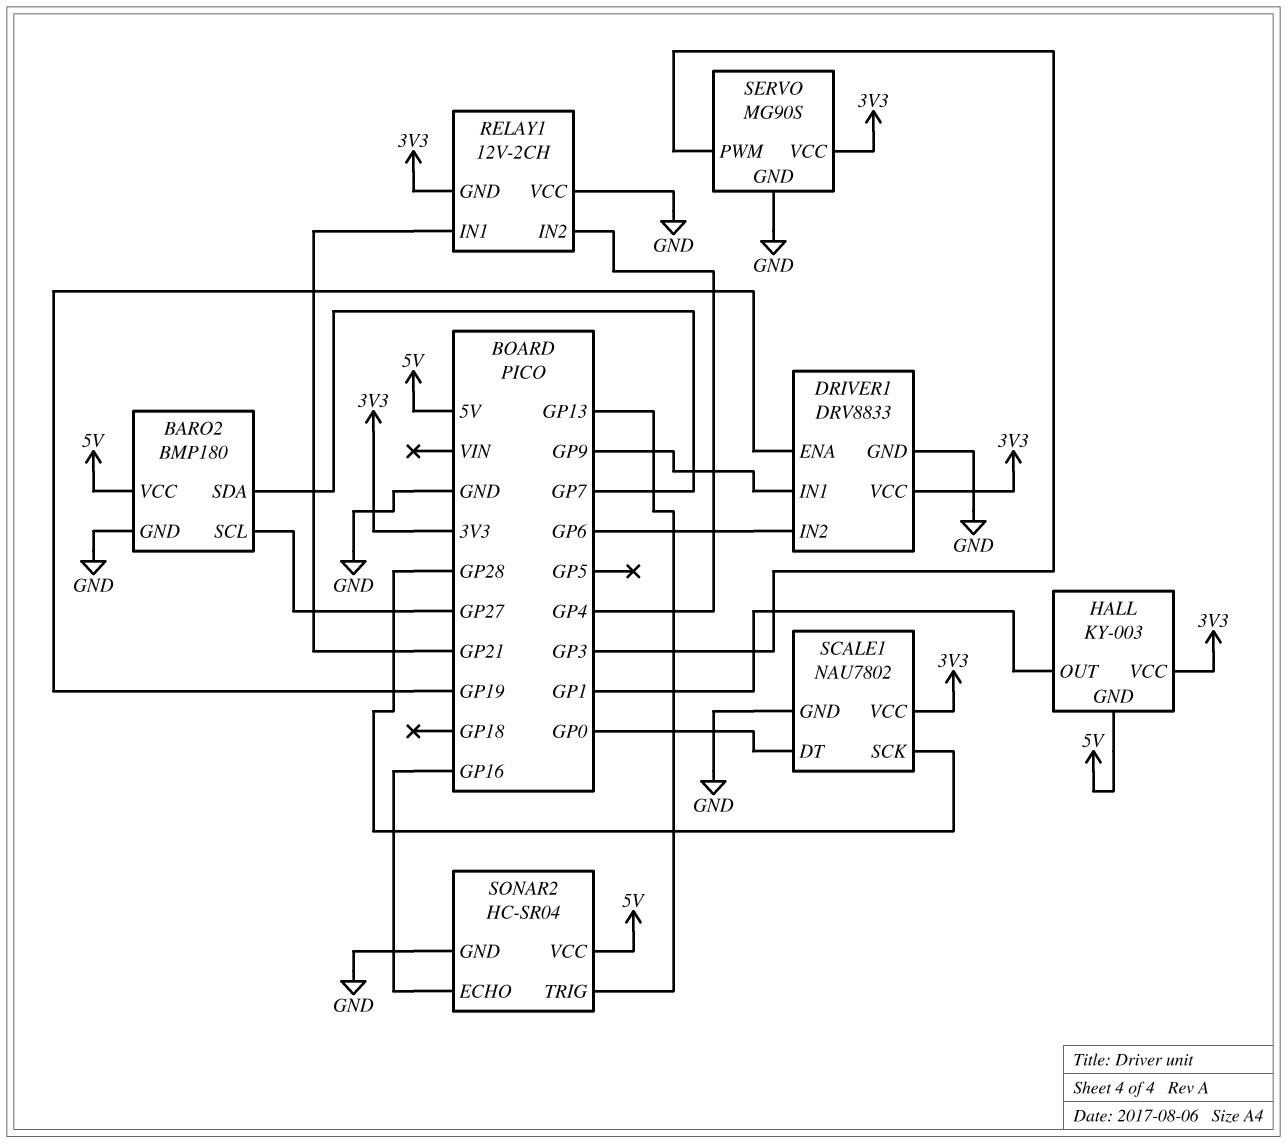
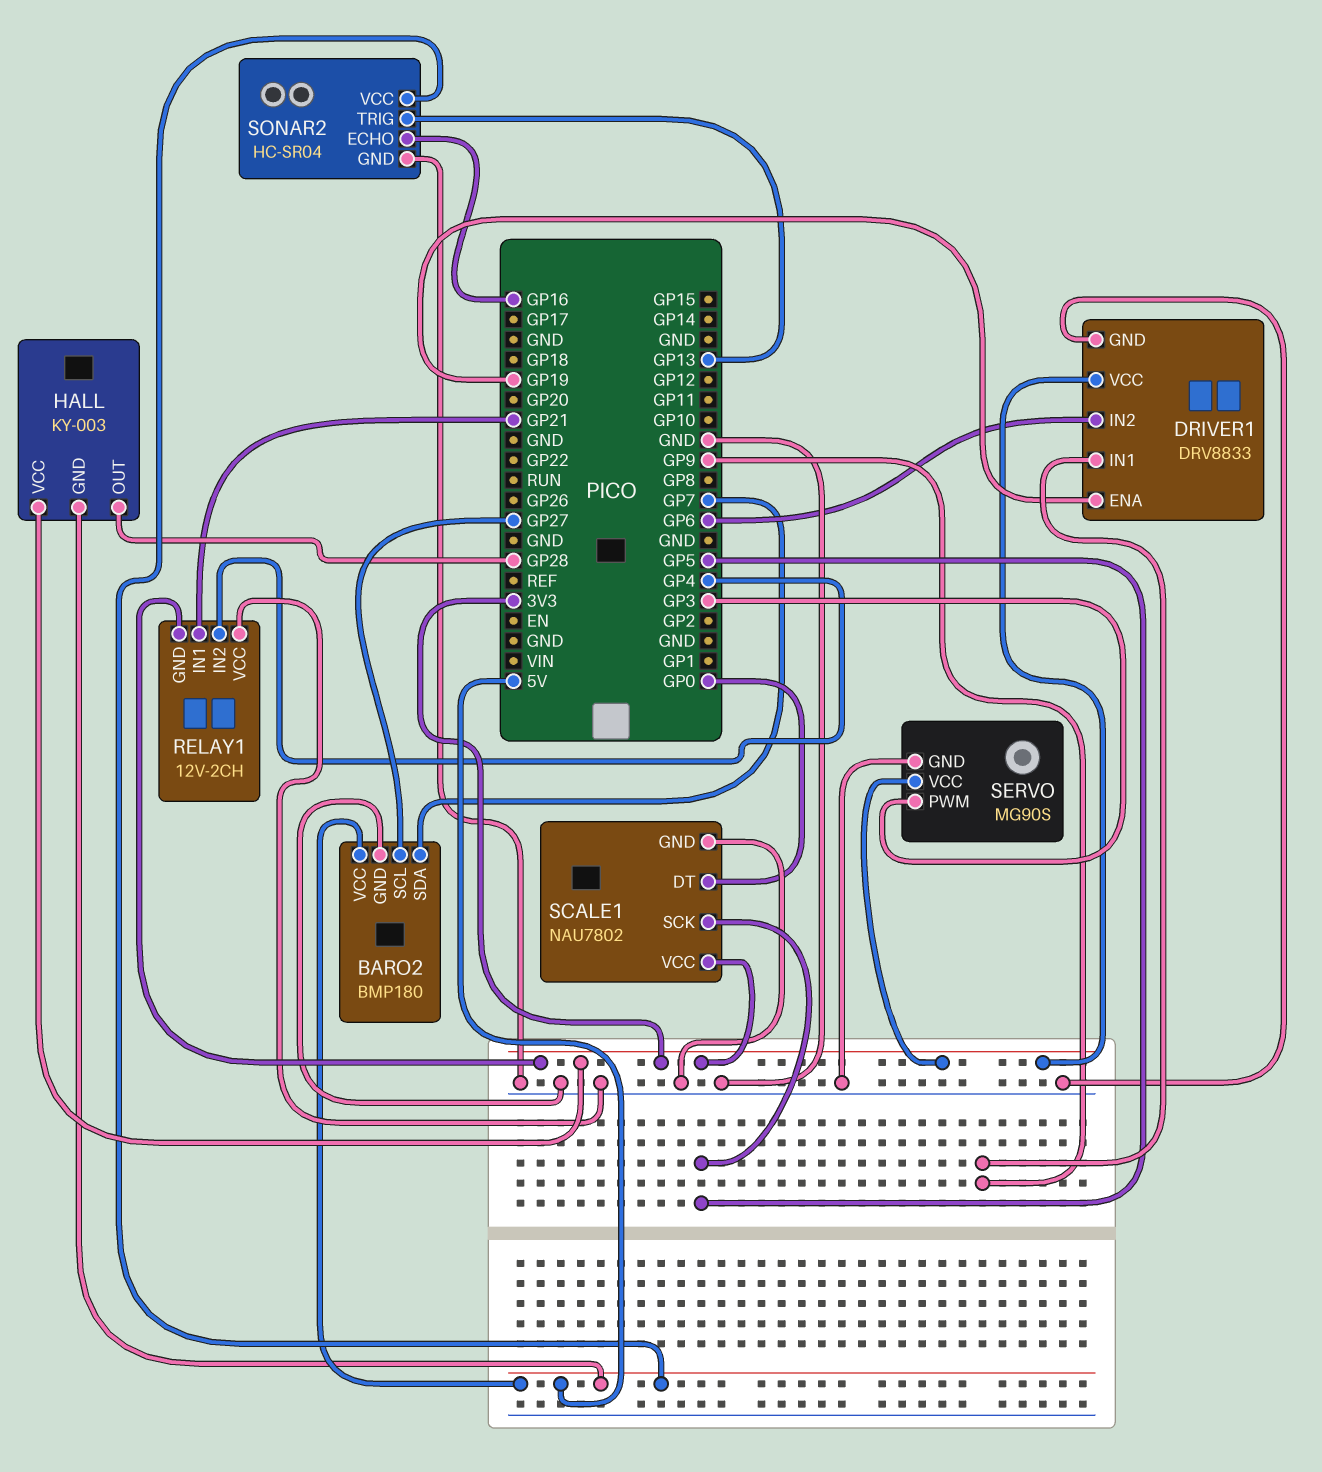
HALL pin OUT: GP1 -> GP28
SCALE1 pin SCK: GP28 -> GP5

